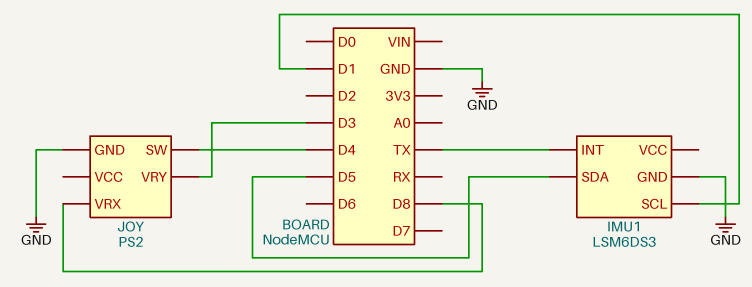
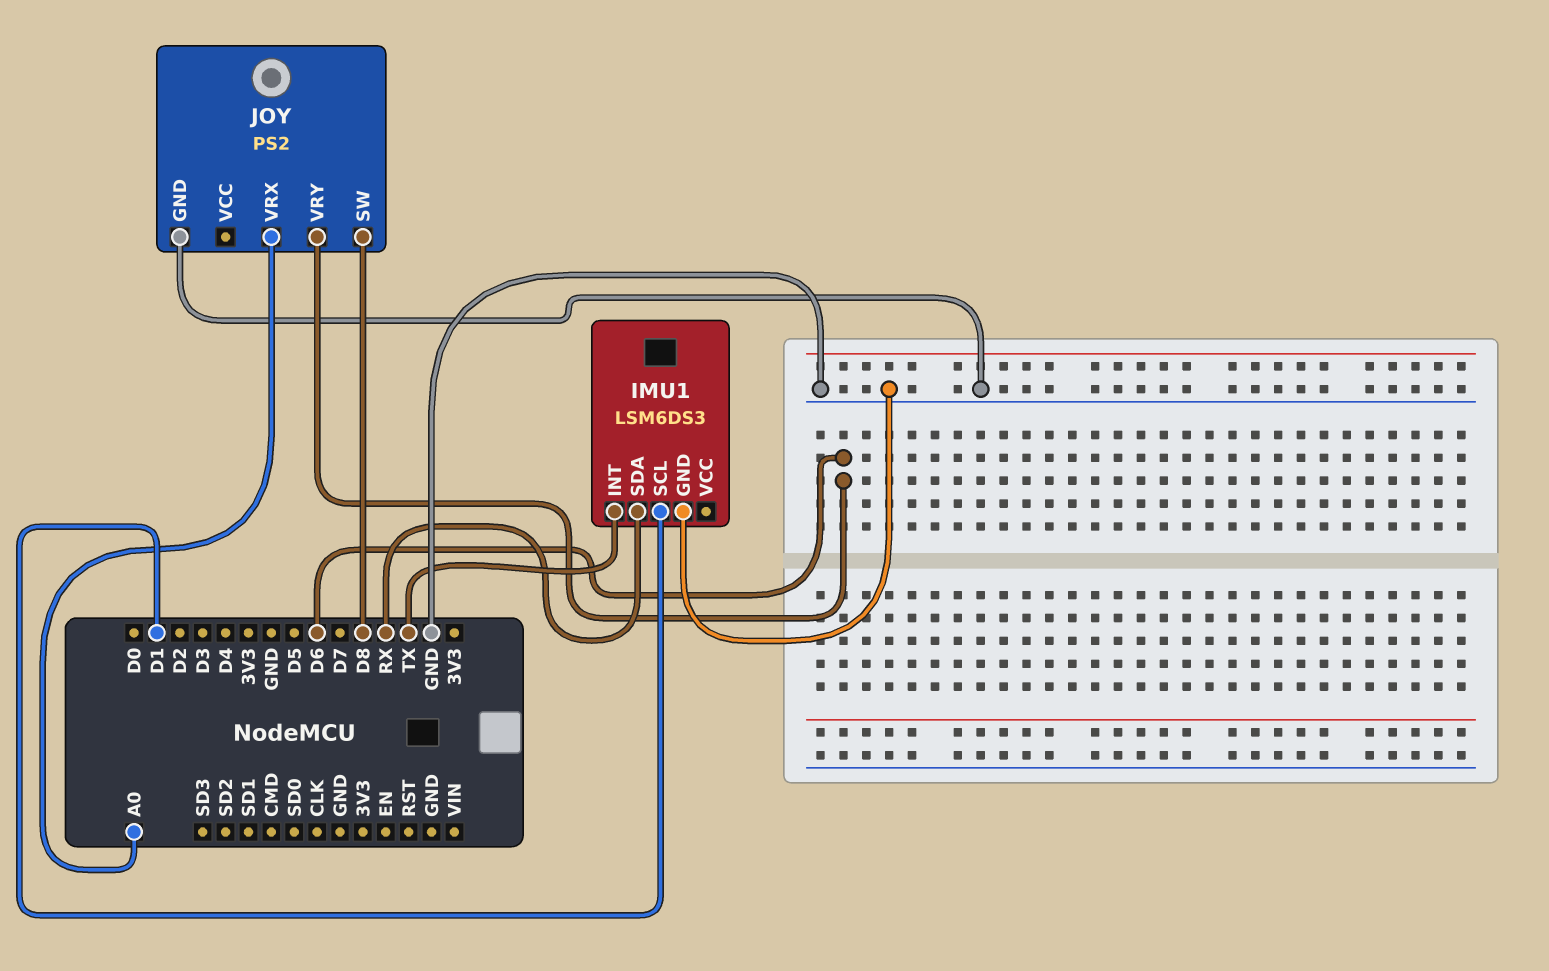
IMU1 pin SDA: D5 -> RX
JOY pin SW: D4 -> D8
JOY pin VRX: D8 -> A0
JOY pin VRY: D3 -> D6

